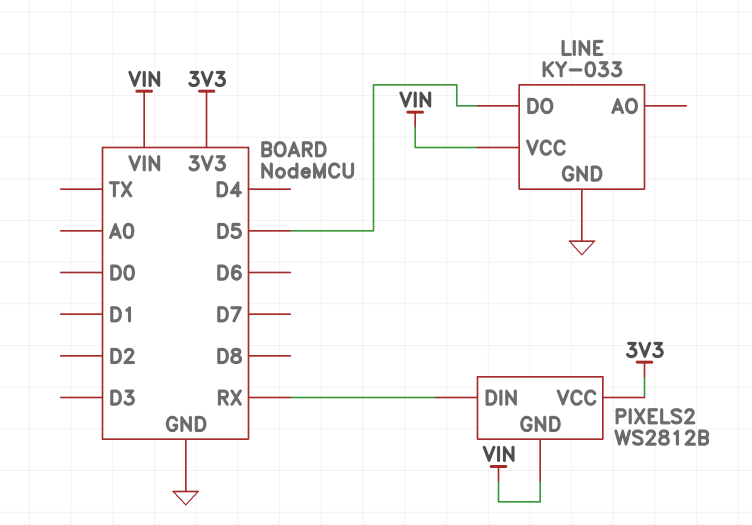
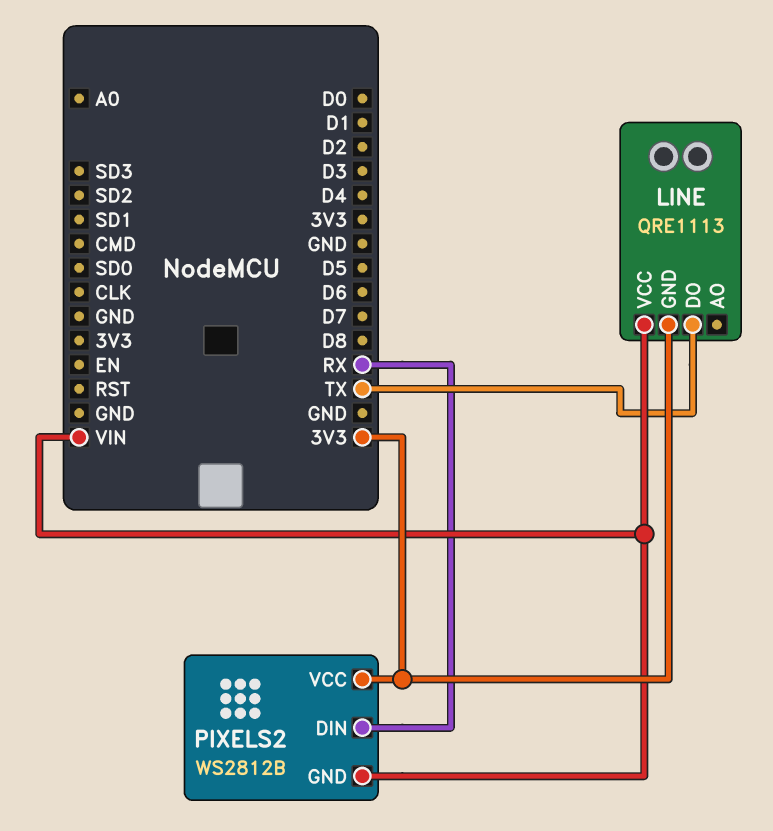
LINE: KY-033 -> QRE1113
LINE pin DO: D5 -> TX
LINE pin GND: GND -> 3V3

